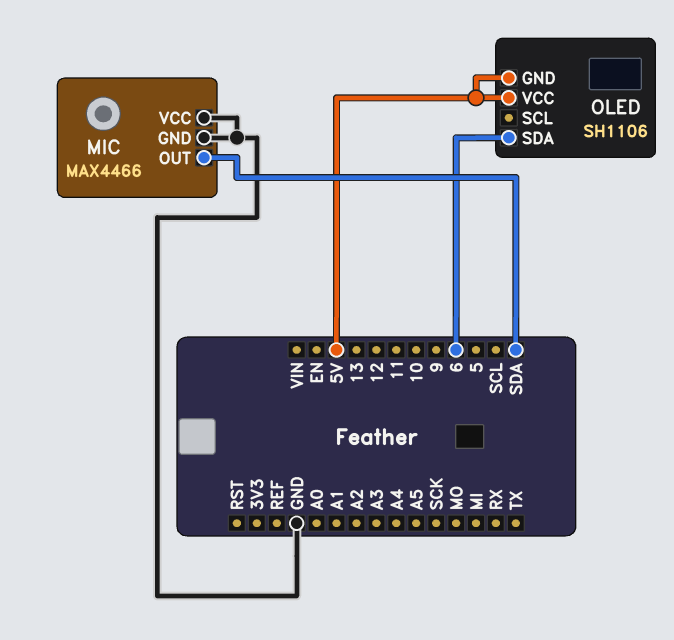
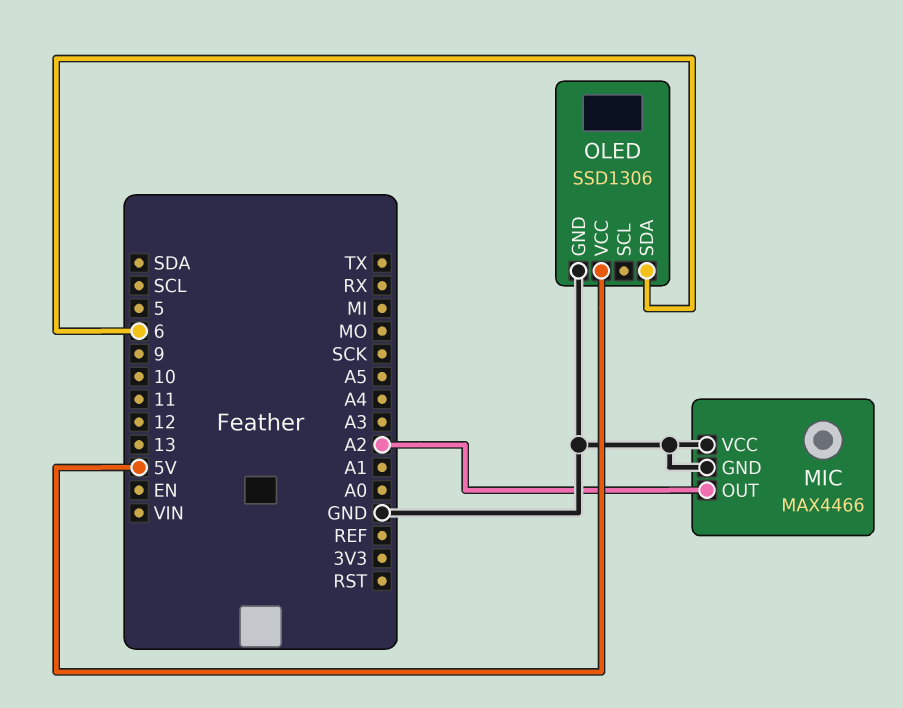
MIC pin OUT: SDA -> A2
OLED: SH1106 -> SSD1306
OLED pin GND: 5V -> GND

